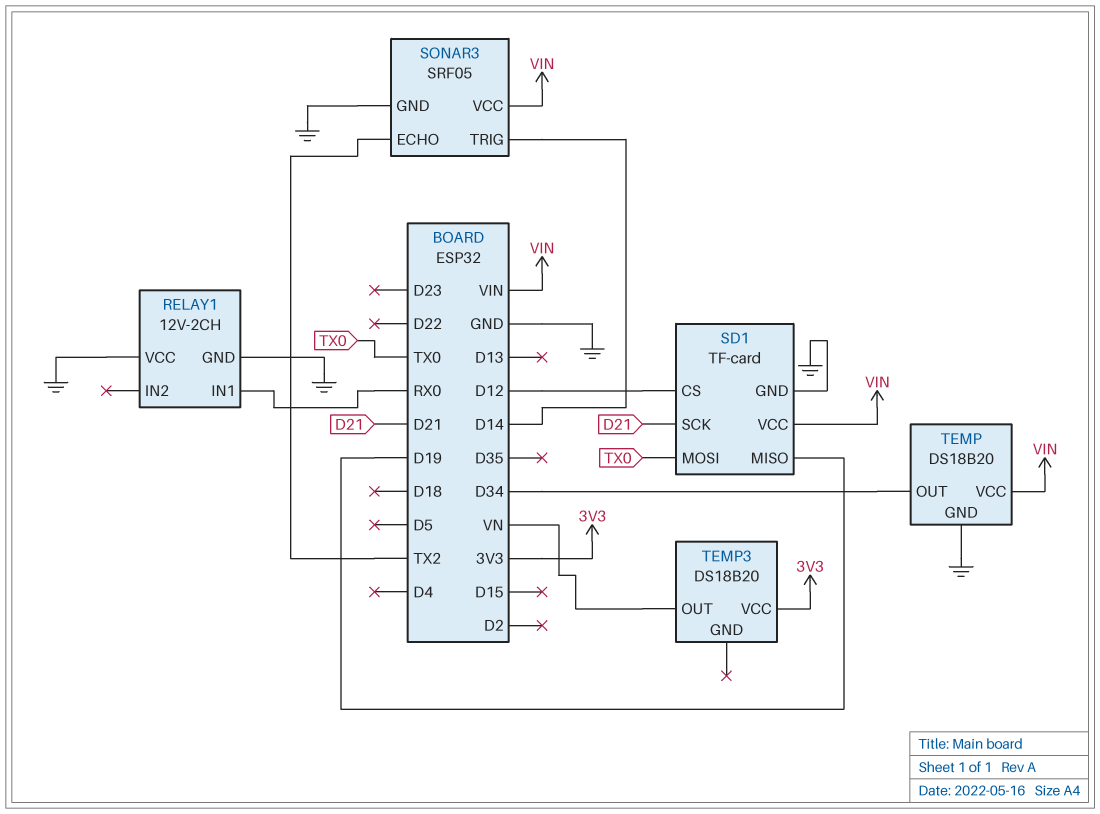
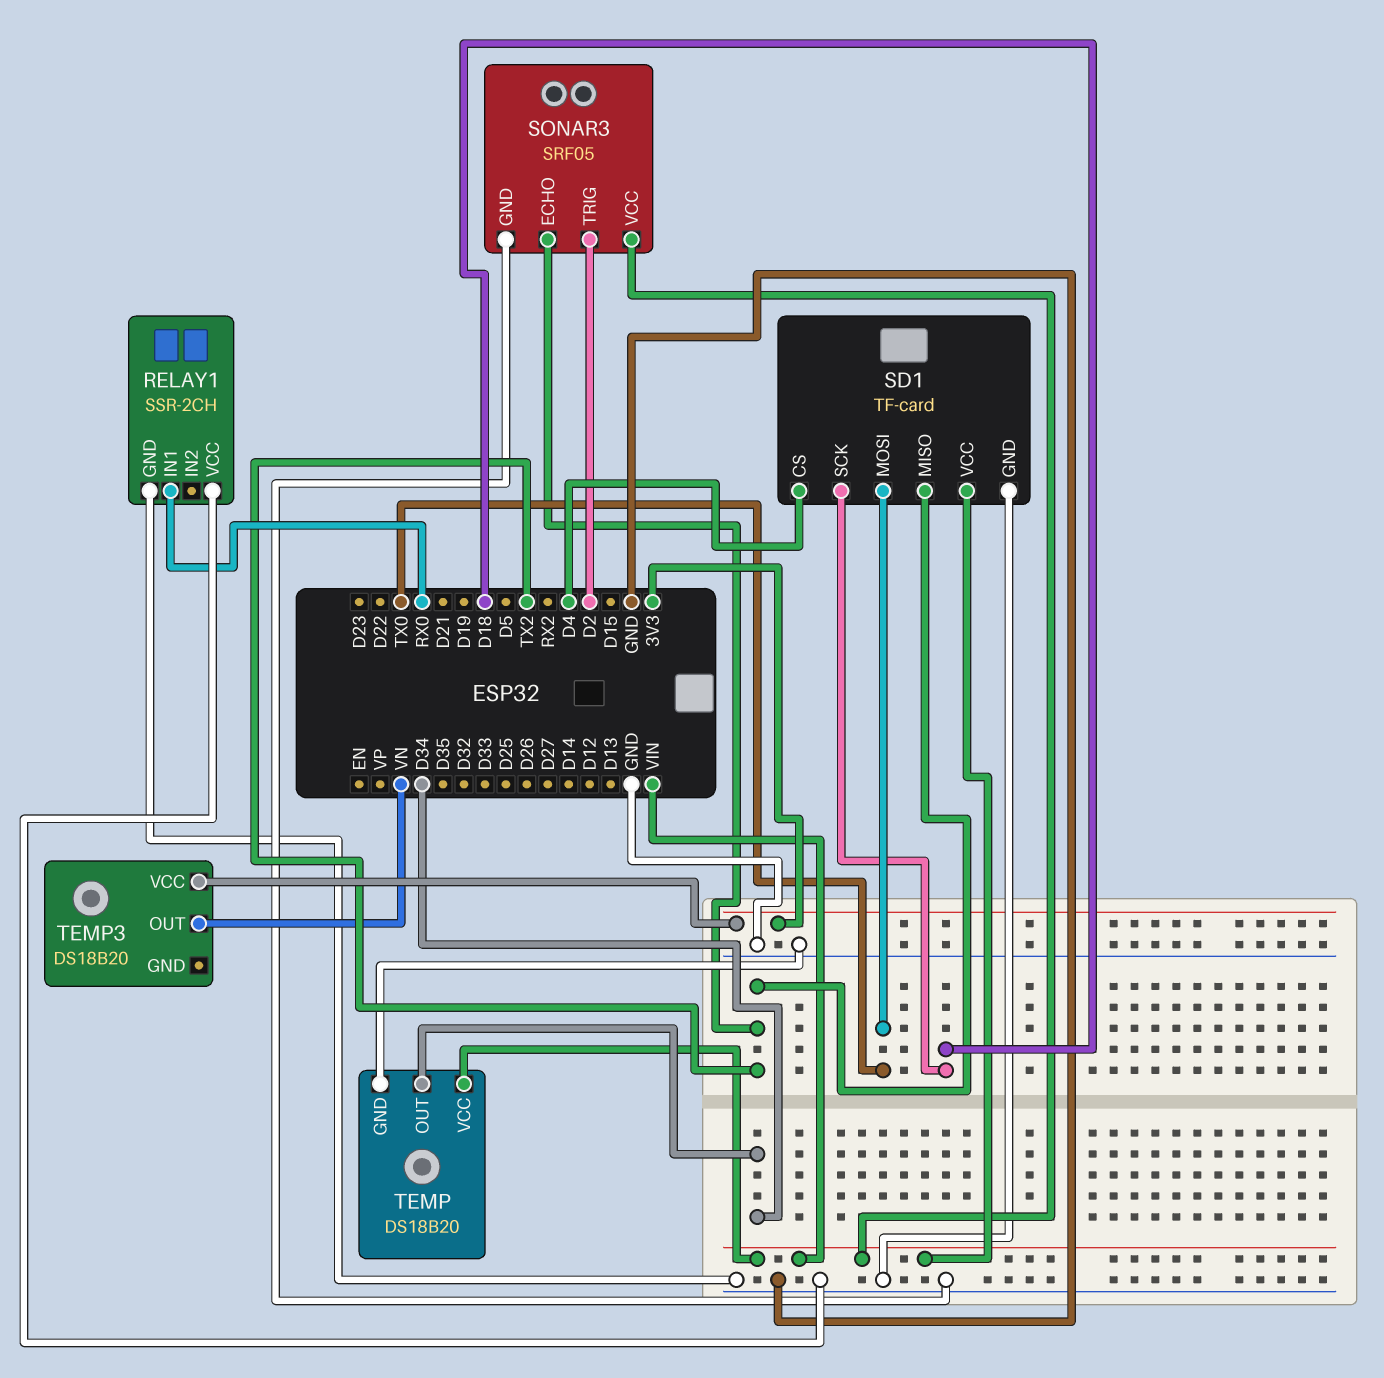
RELAY1: 12V-2CH -> SSR-2CH
SD1 pin CS: D12 -> D4
SD1 pin MISO: D19 -> TX2
SD1 pin SCK: D21 -> D18
SONAR3 pin TRIG: D14 -> D2

